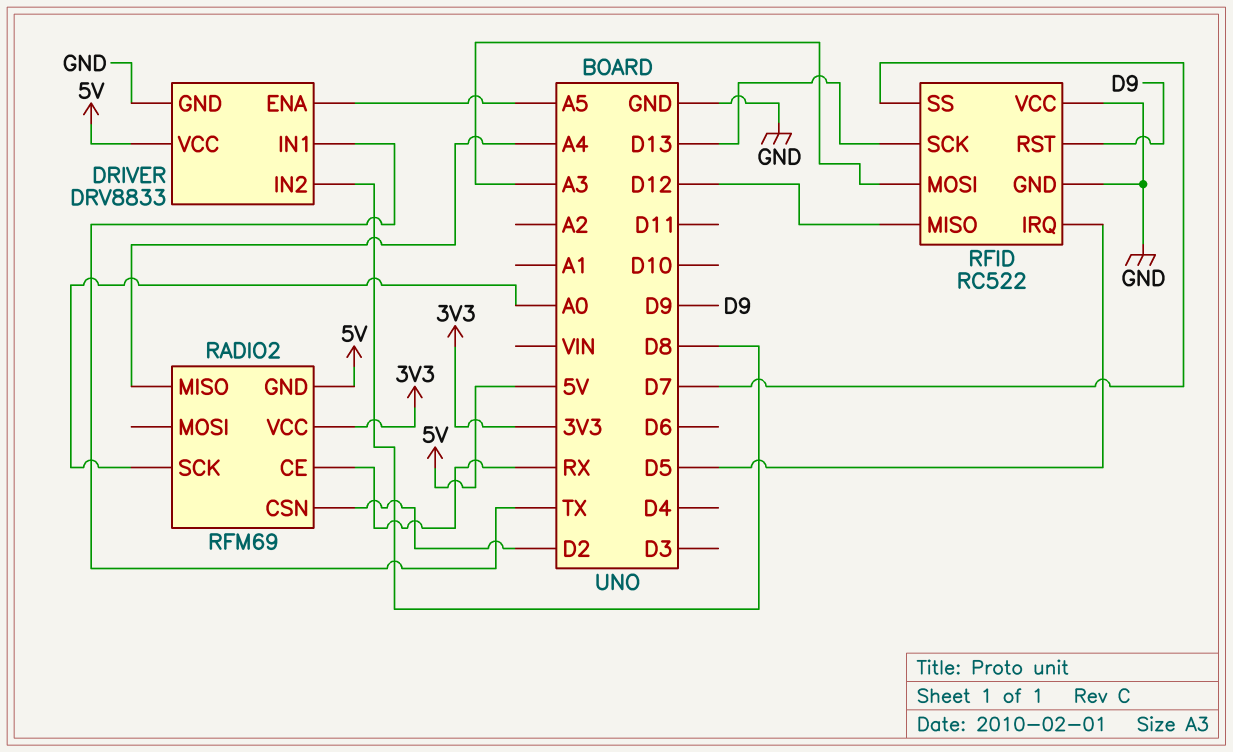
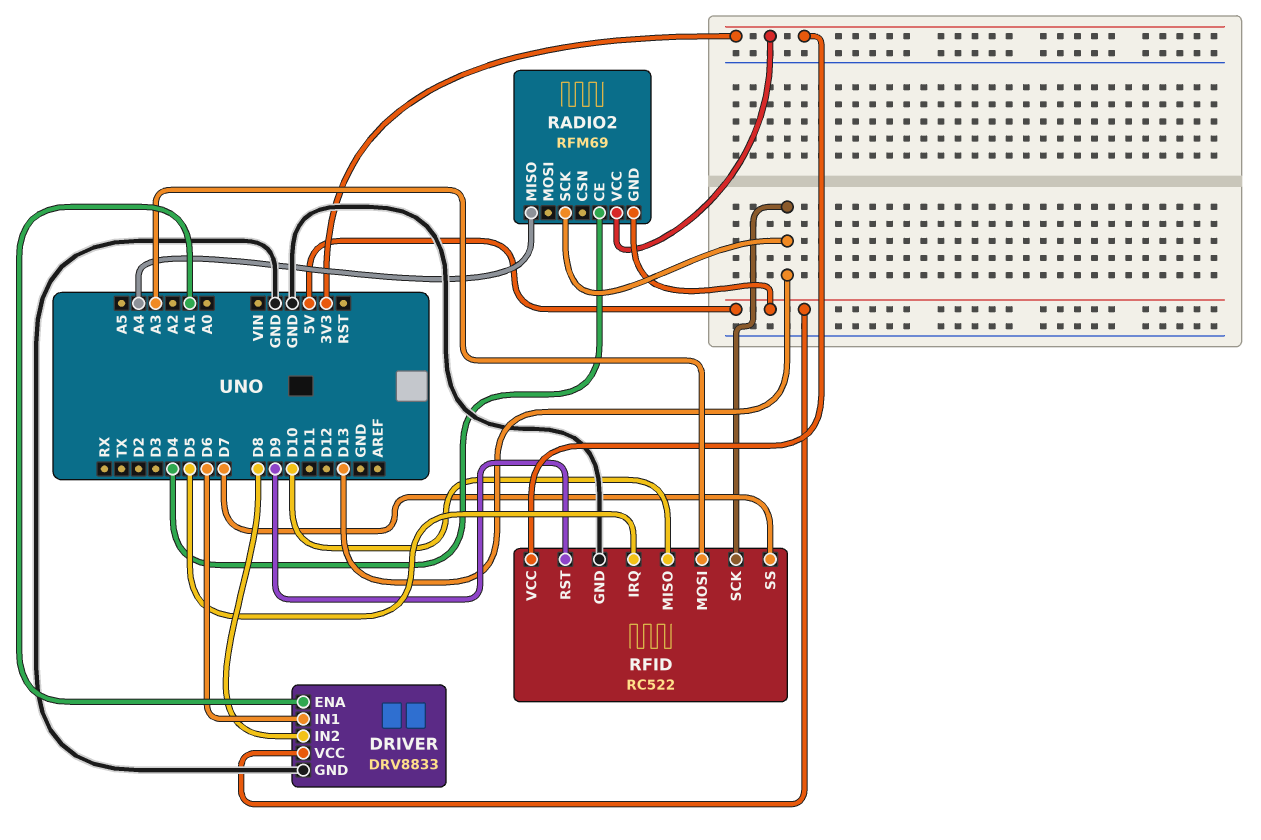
DRIVER pin ENA: A5 -> A1
DRIVER pin IN1: TX -> D6
RADIO2 pin CE: RX -> D4
RADIO2 pin CSN: D2 -> none
RADIO2 pin SCK: A0 -> D13
RFID pin MISO: D12 -> D10
RFID pin VCC: GND -> 3V3

